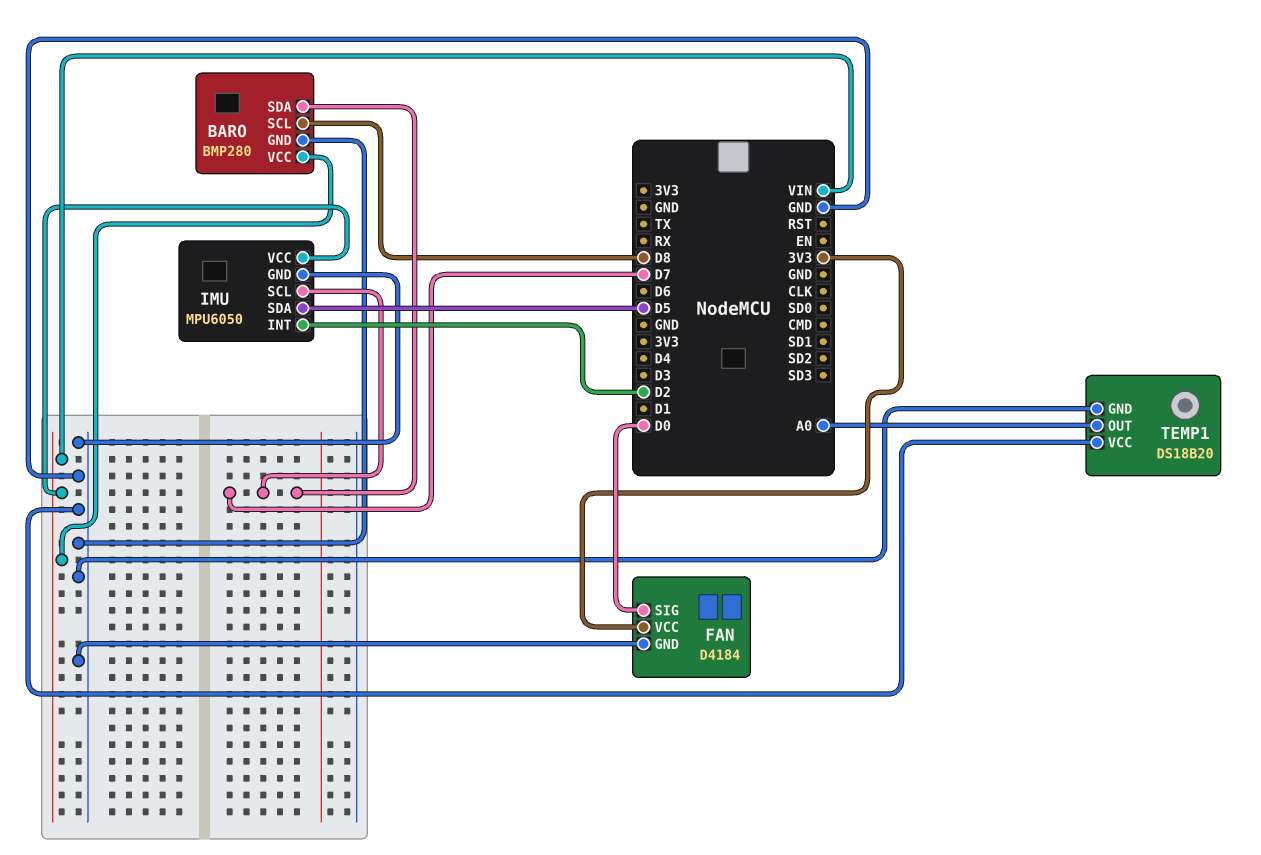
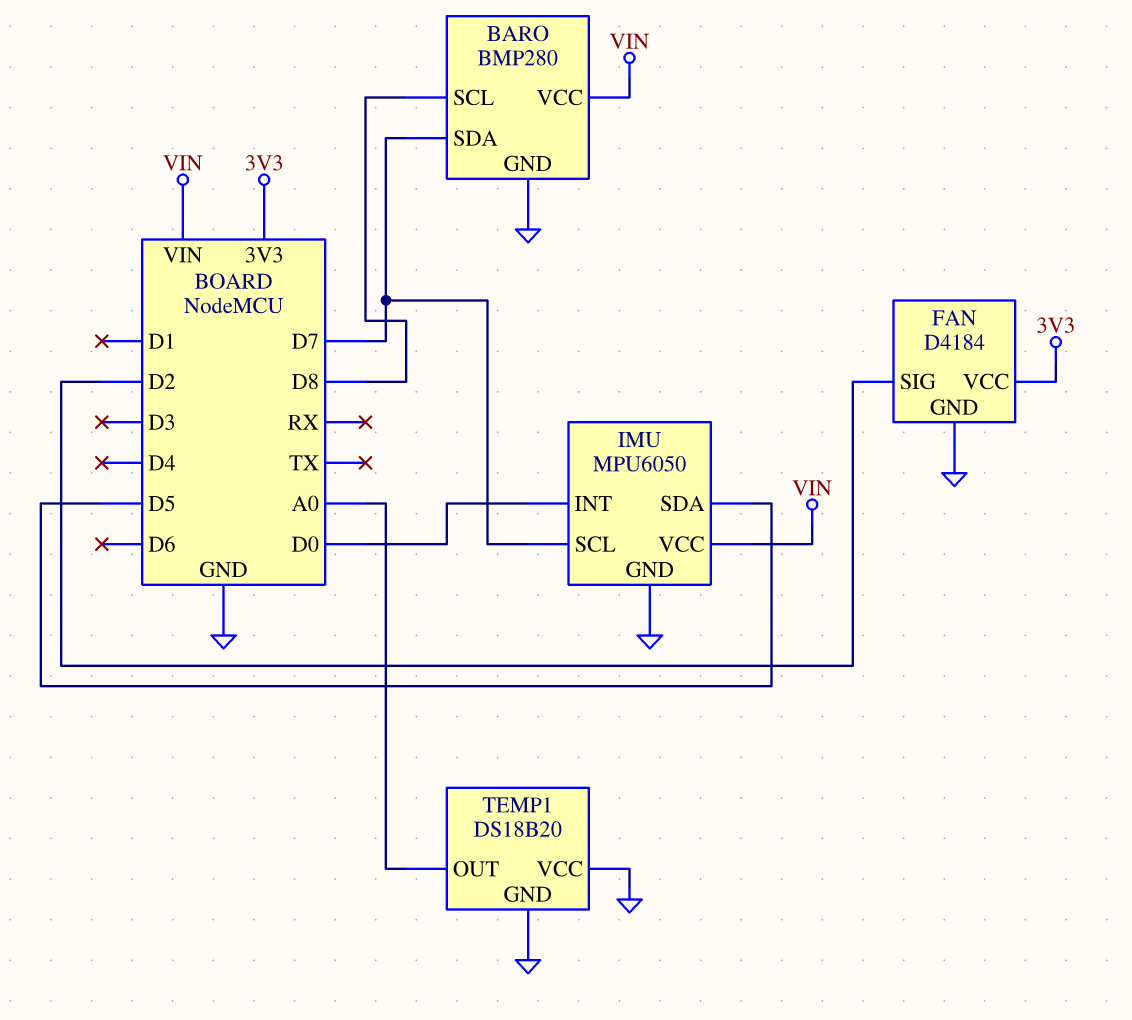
FAN pin SIG: D0 -> D2
IMU pin INT: D2 -> D0

